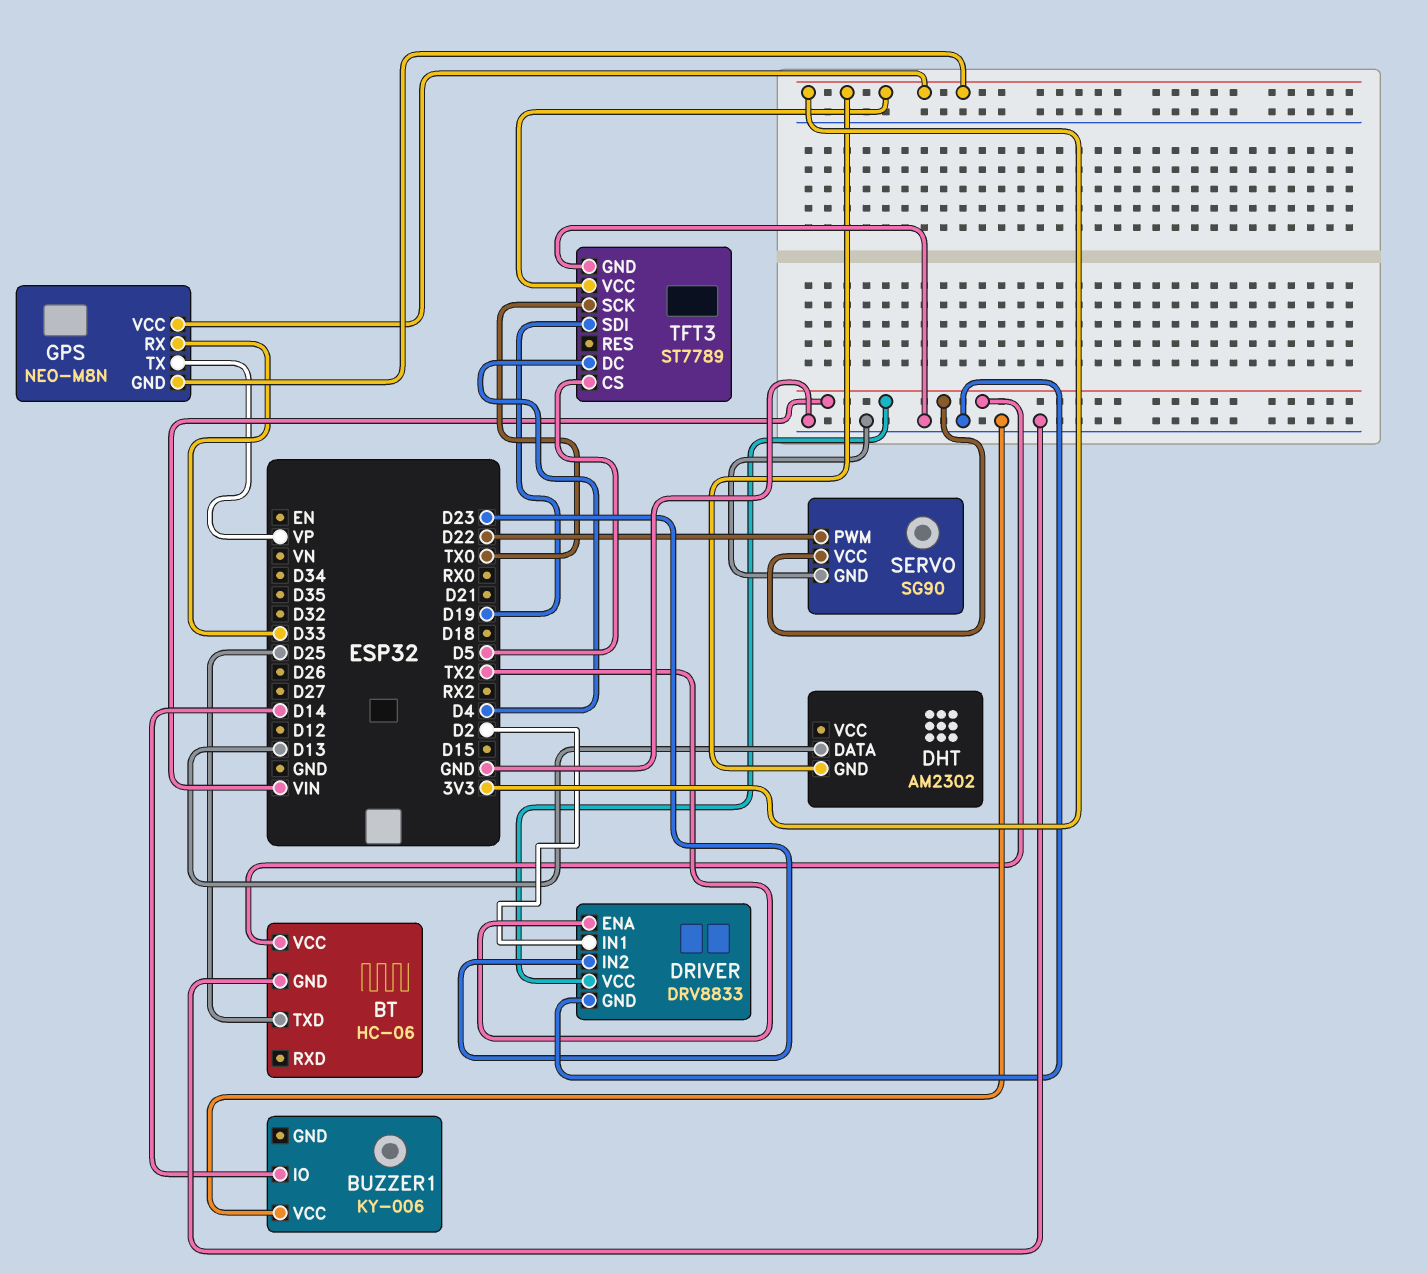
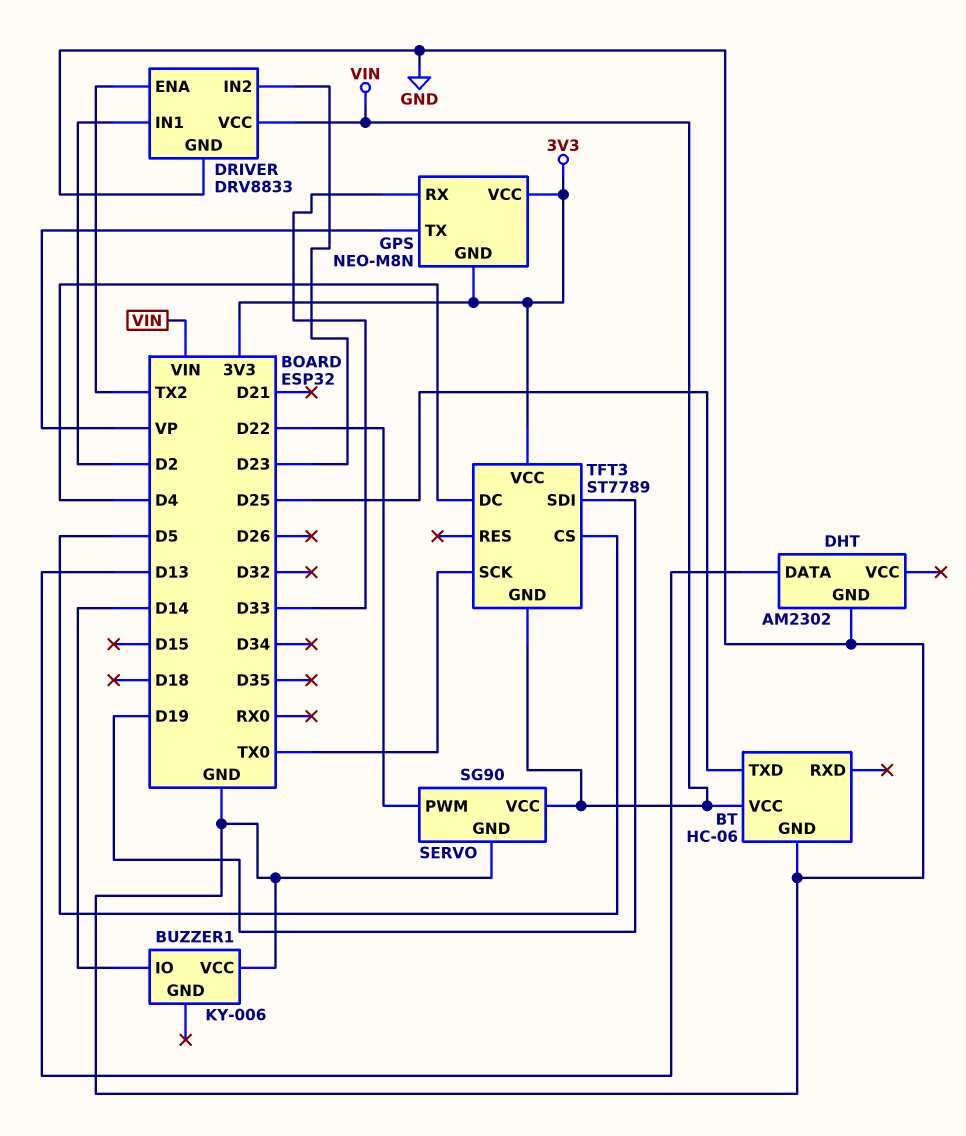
DHT pin GND: 3V3 -> GND
TFT3 pin GND: GND -> VIN

